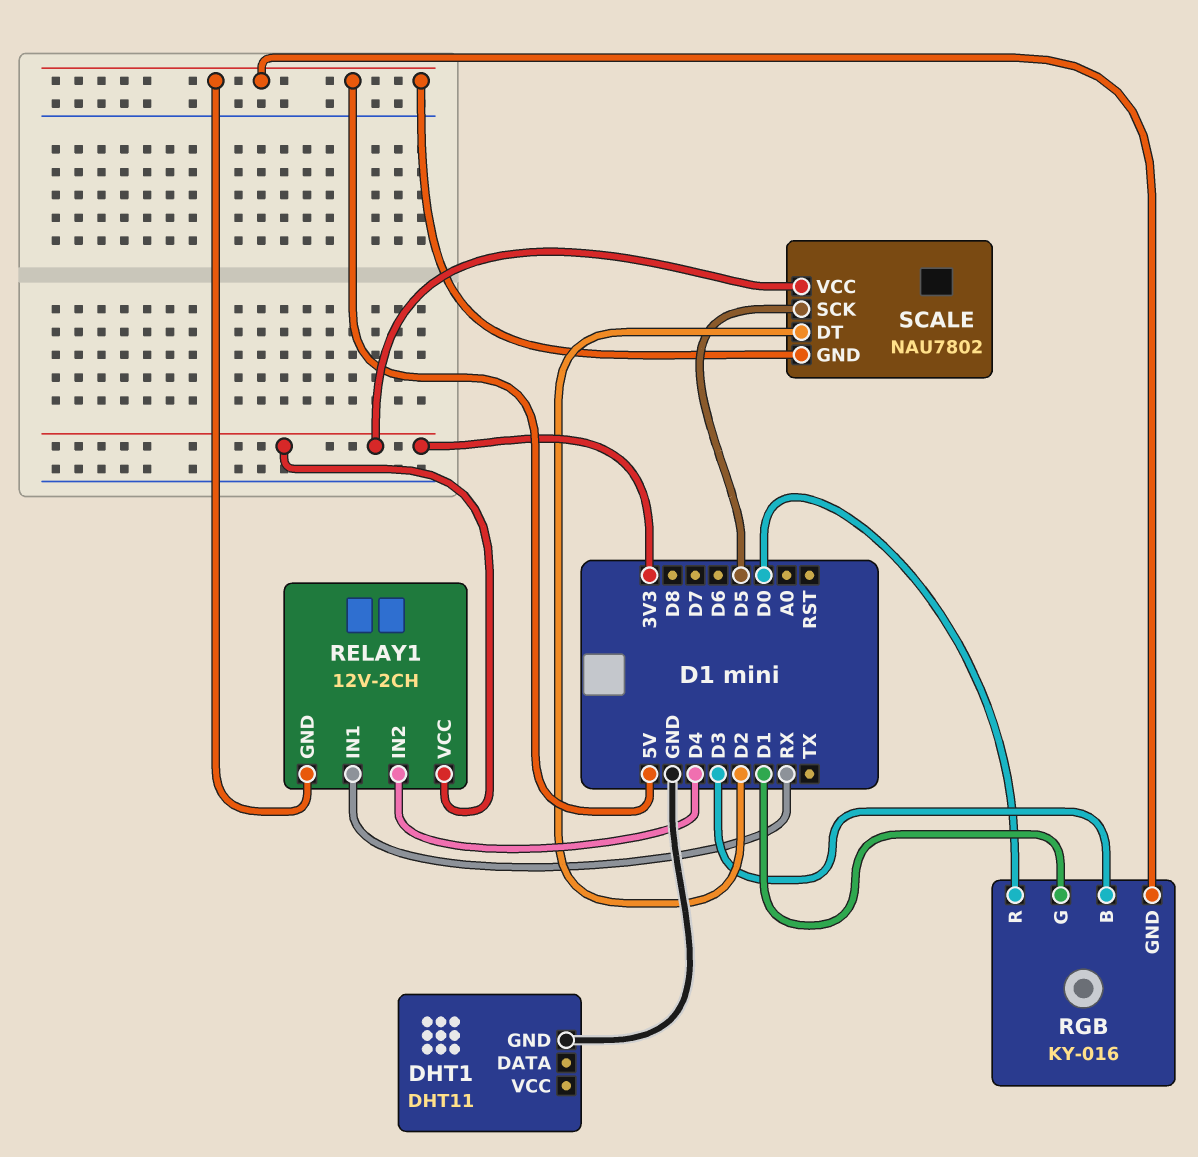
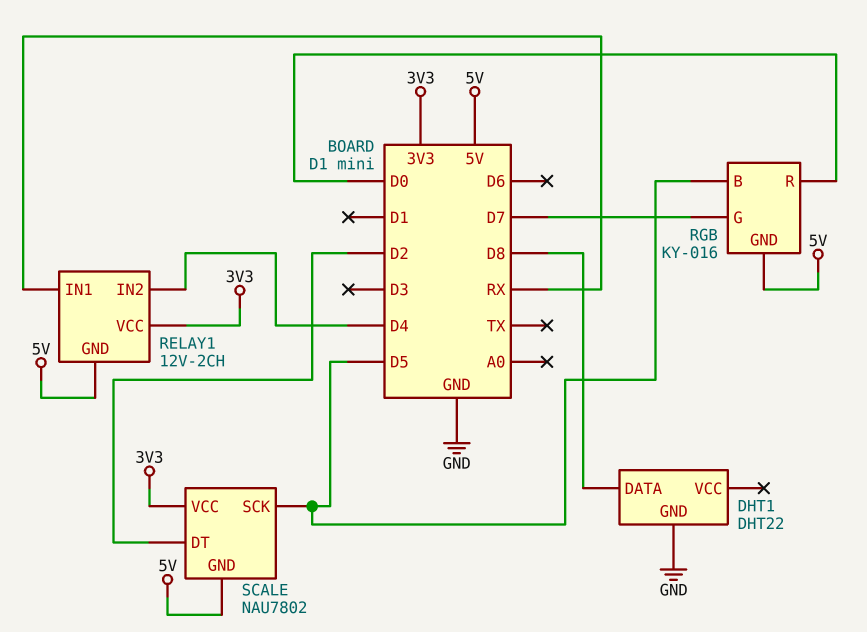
DHT1: DHT11 -> DHT22
DHT1 pin DATA: none -> D8
RGB pin B: D3 -> D5
RGB pin G: D1 -> D7

